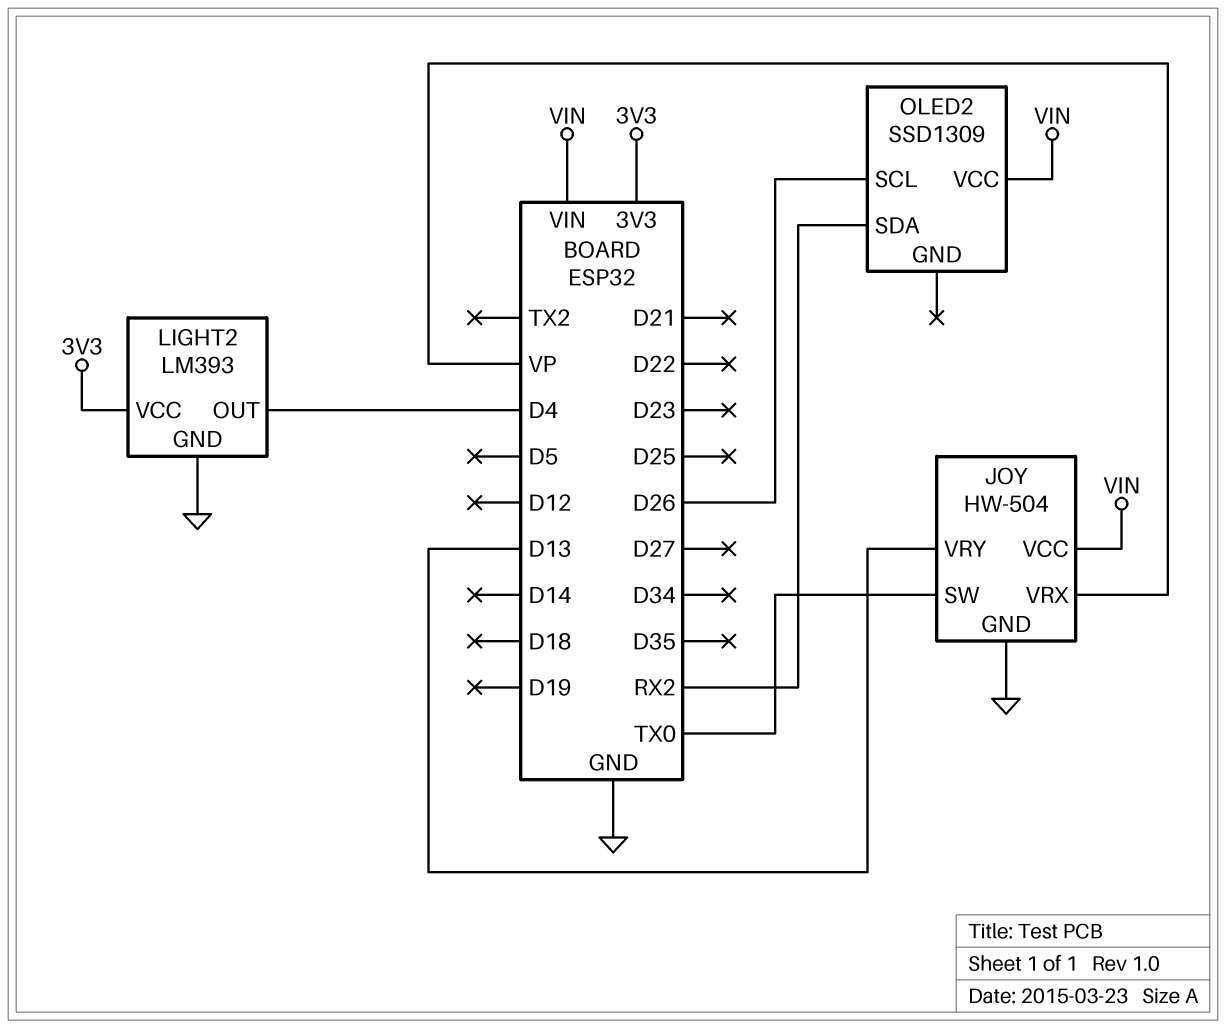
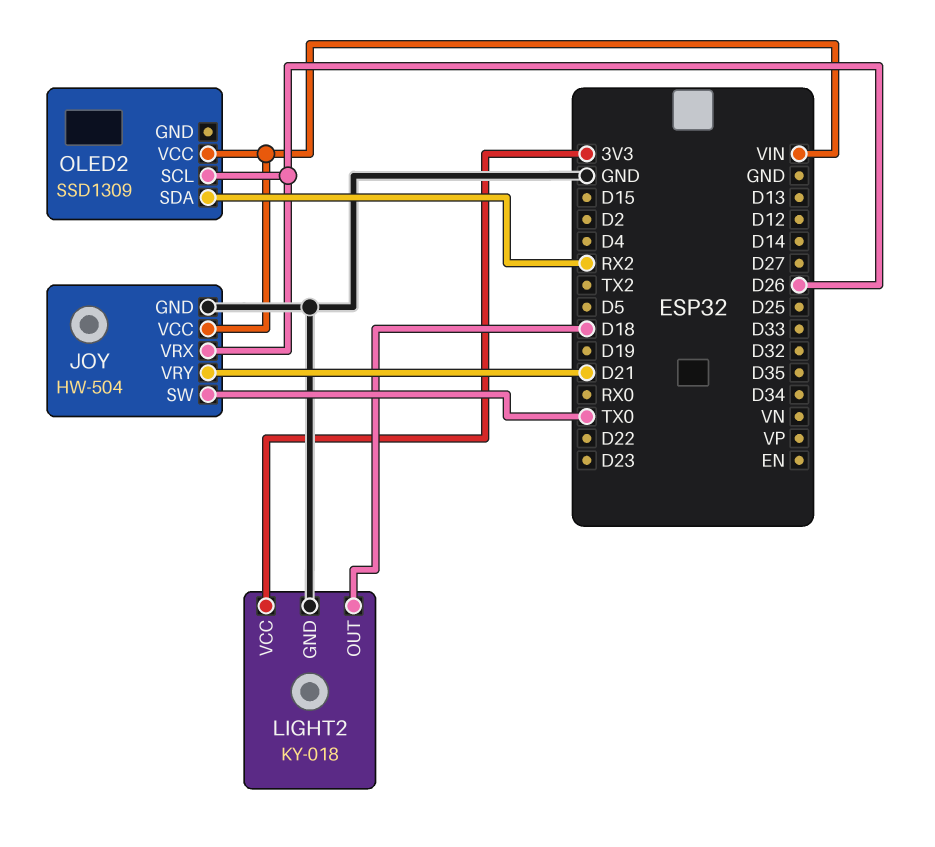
JOY pin VRX: VP -> D26
JOY pin VRY: D13 -> D21
LIGHT2: LM393 -> KY-018
LIGHT2 pin OUT: D4 -> D18

